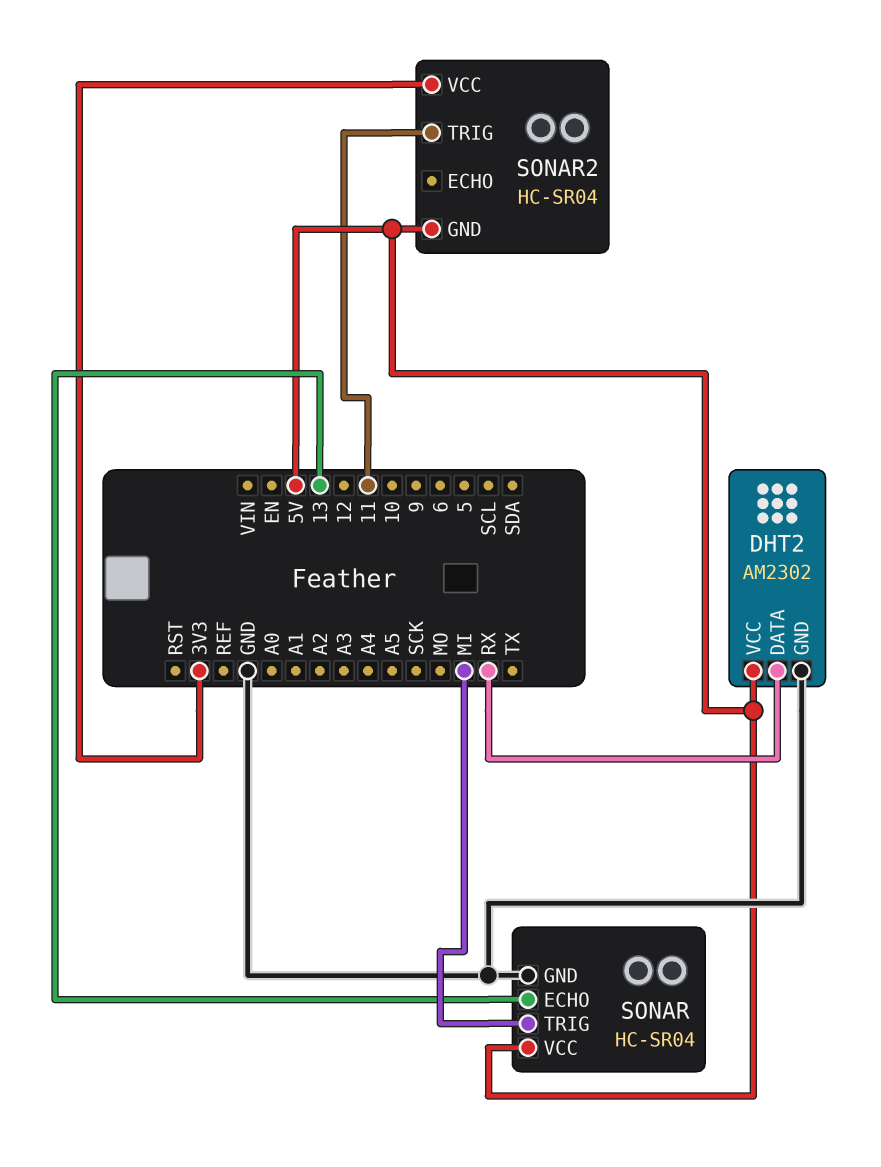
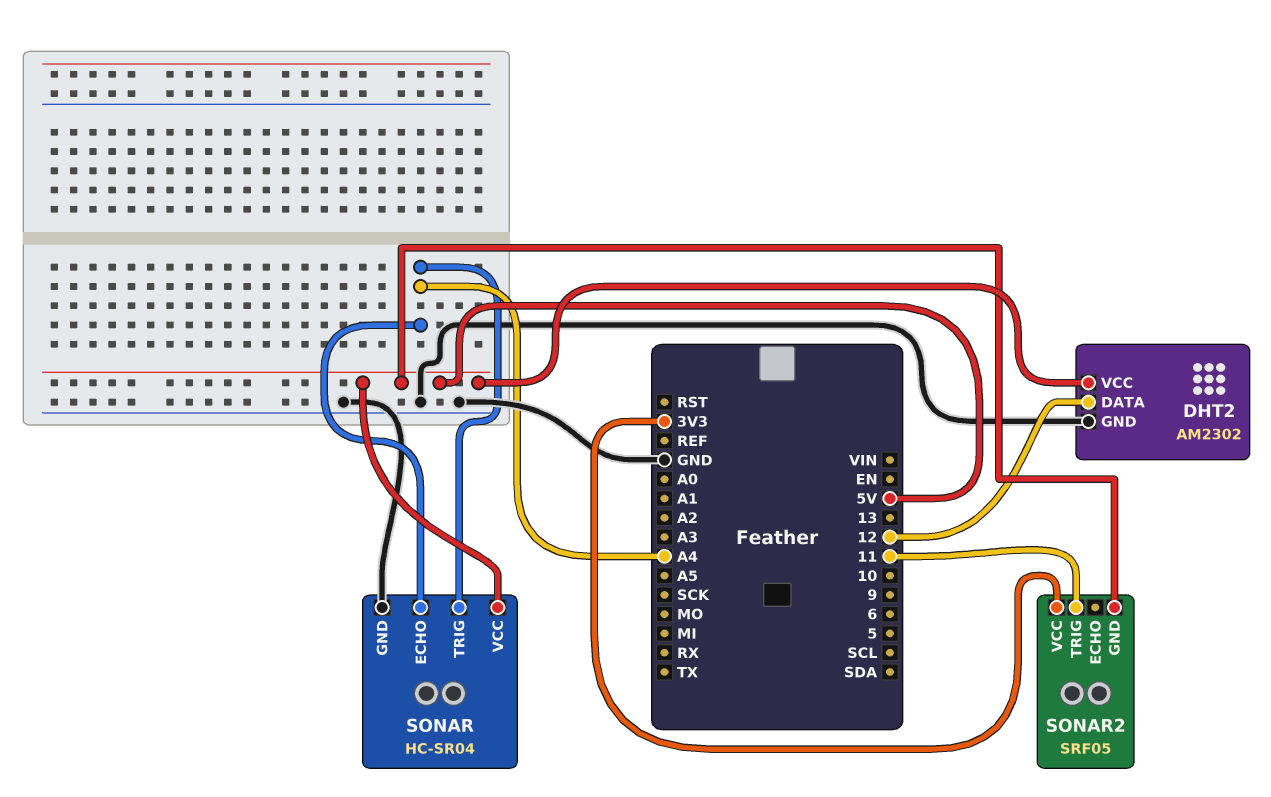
DHT2 pin DATA: RX -> 12
SONAR pin ECHO: 13 -> A4
SONAR pin TRIG: MI -> A4
SONAR2: HC-SR04 -> SRF05

